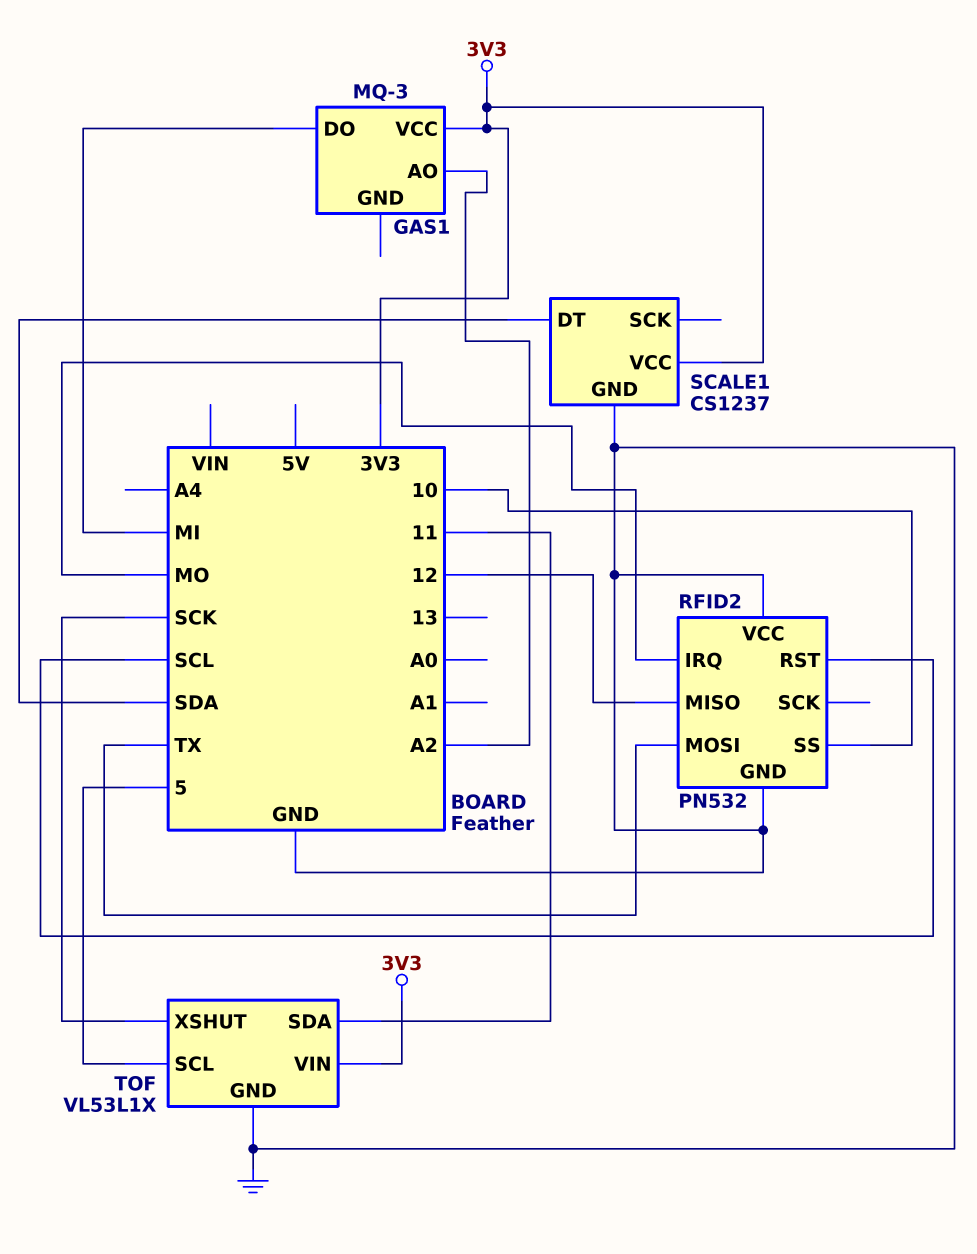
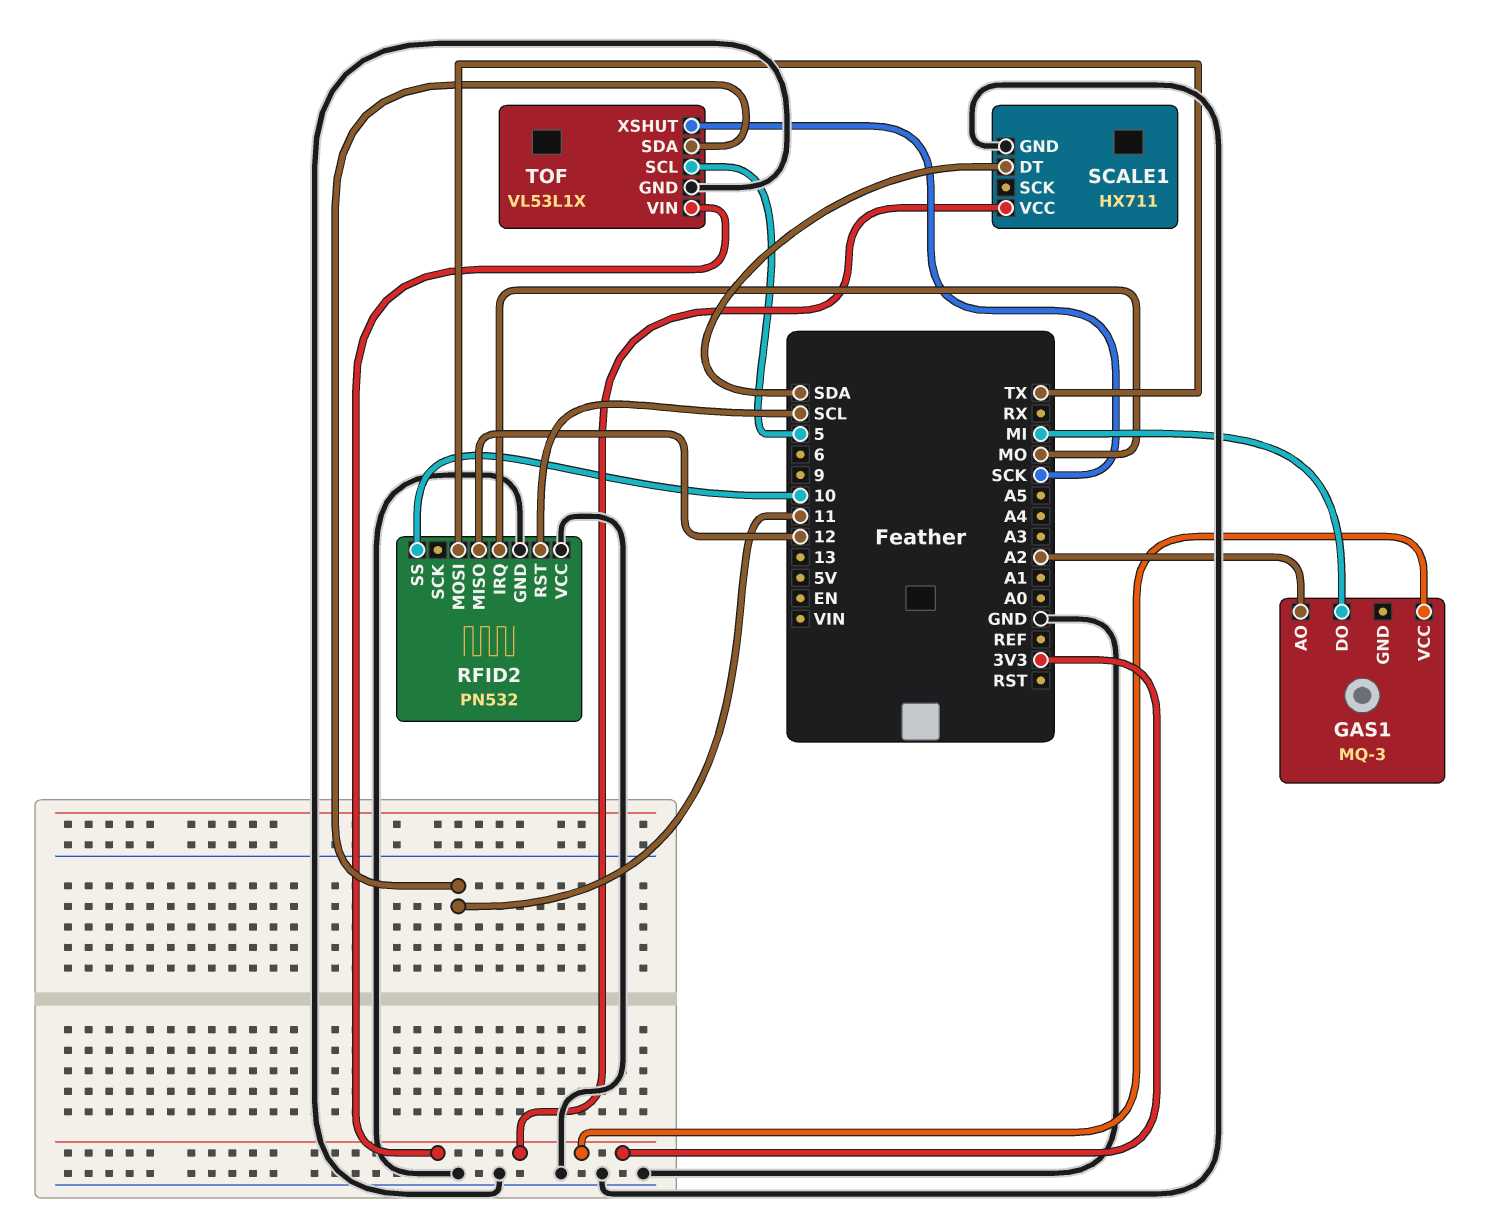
SCALE1: CS1237 -> HX711

